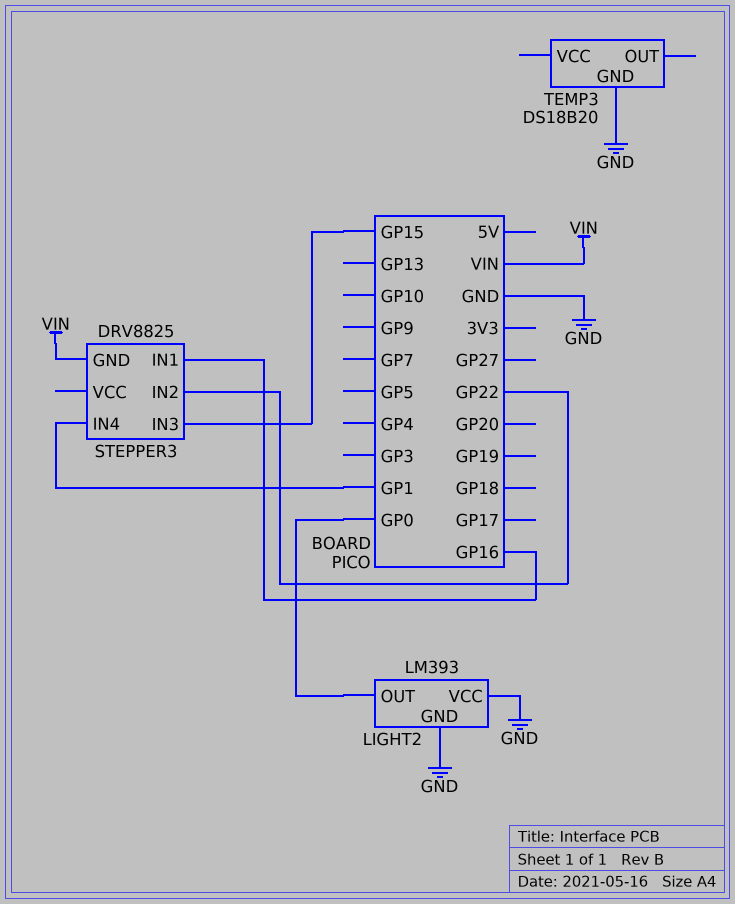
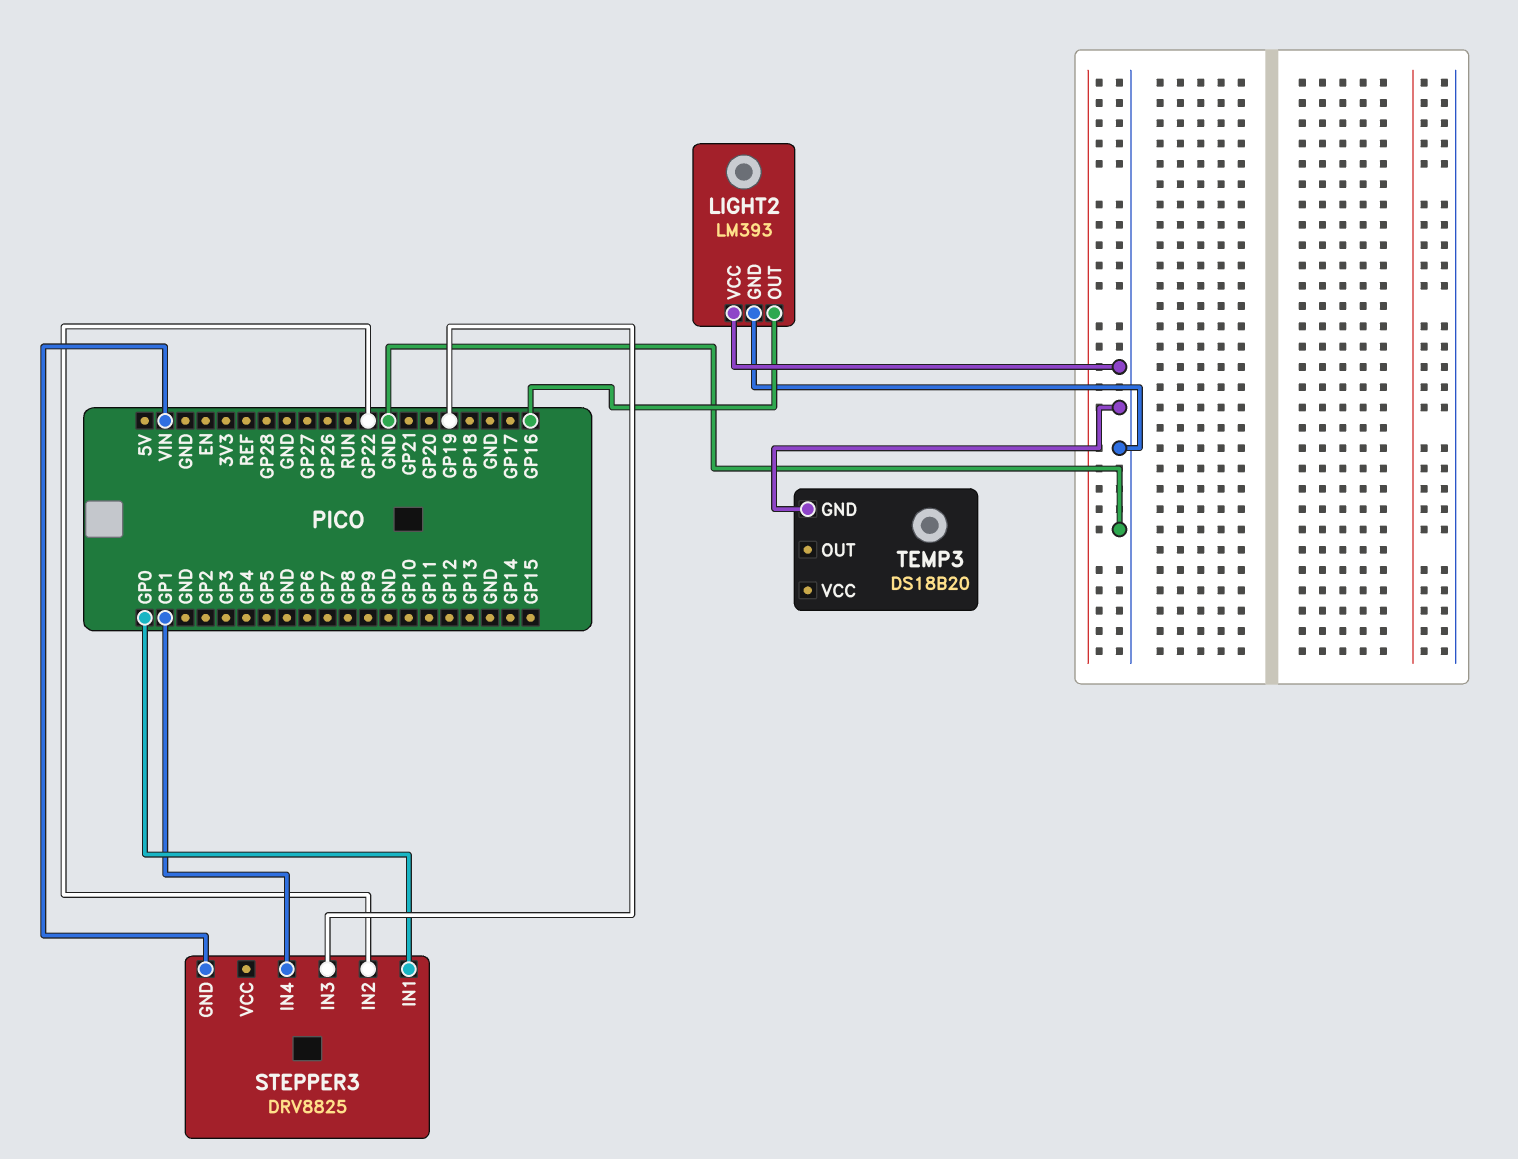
LIGHT2 pin OUT: GP0 -> GP16
STEPPER3 pin IN1: GP16 -> GP0
STEPPER3 pin IN3: GP15 -> GP19

